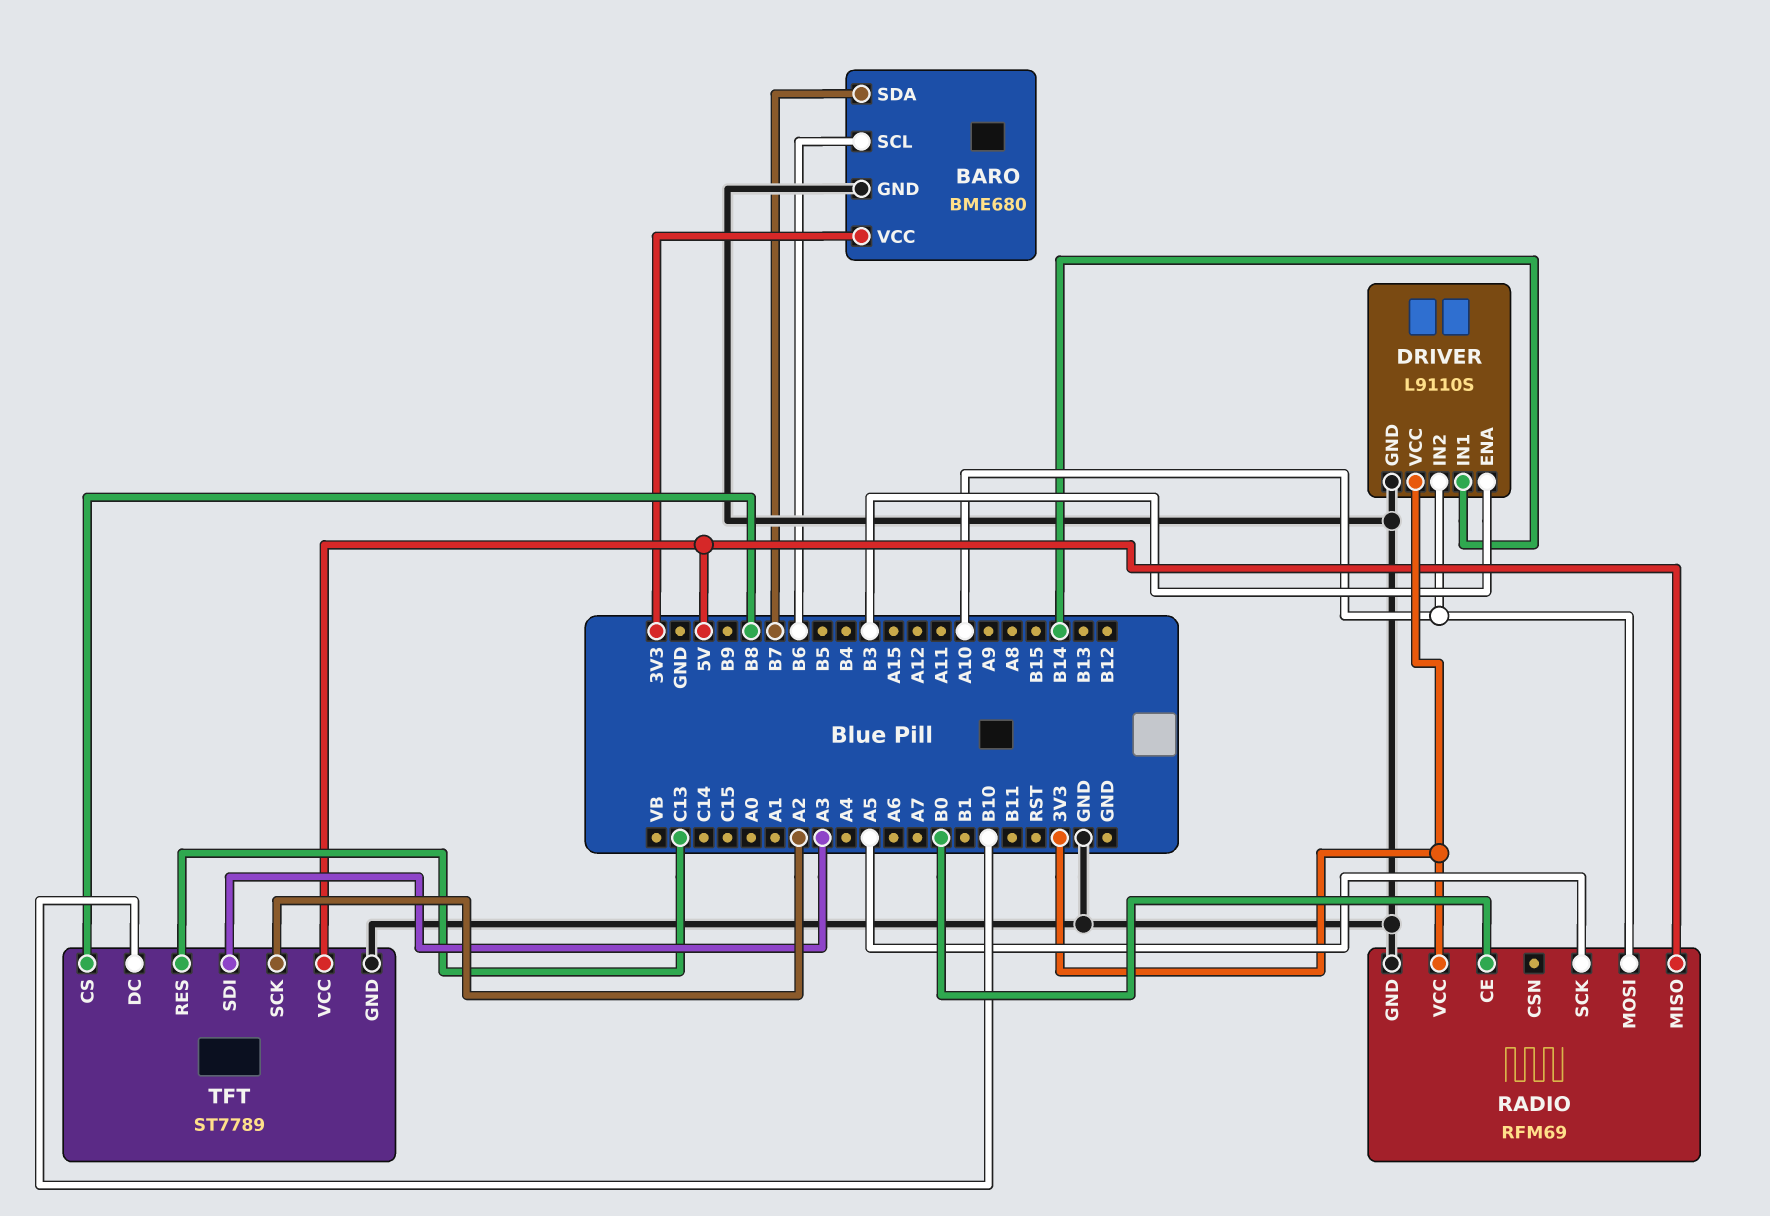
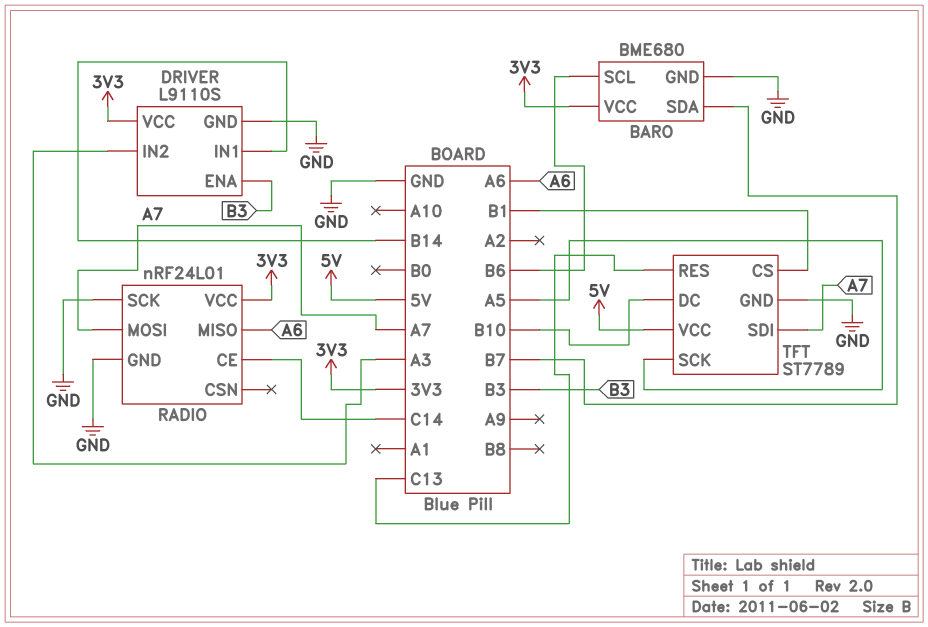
DRIVER pin IN2: A10 -> A3
RADIO: RFM69 -> nRF24L01
RADIO pin CE: B0 -> C14
RADIO pin MISO: 5V -> A6
RADIO pin MOSI: A10 -> A7
RADIO pin SCK: A5 -> GND
TFT pin CS: B8 -> B1
TFT pin SCK: A2 -> A5
TFT pin SDI: A3 -> A7

